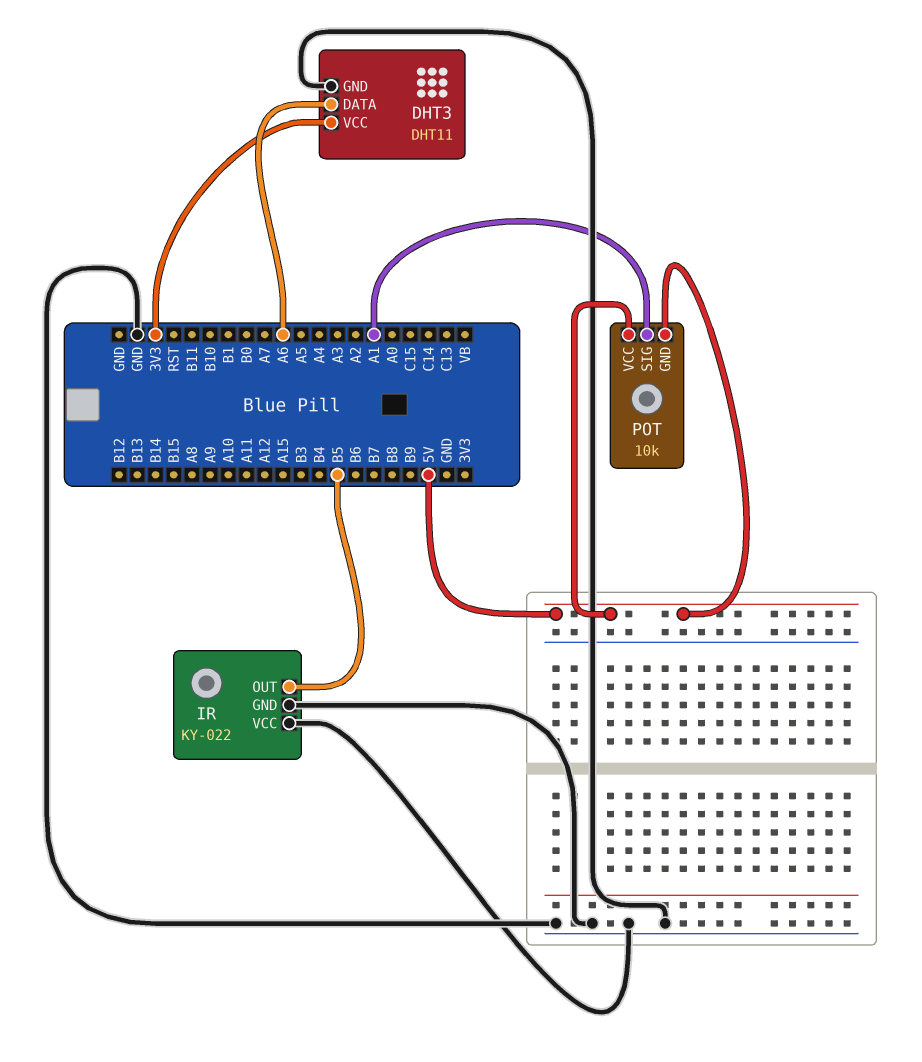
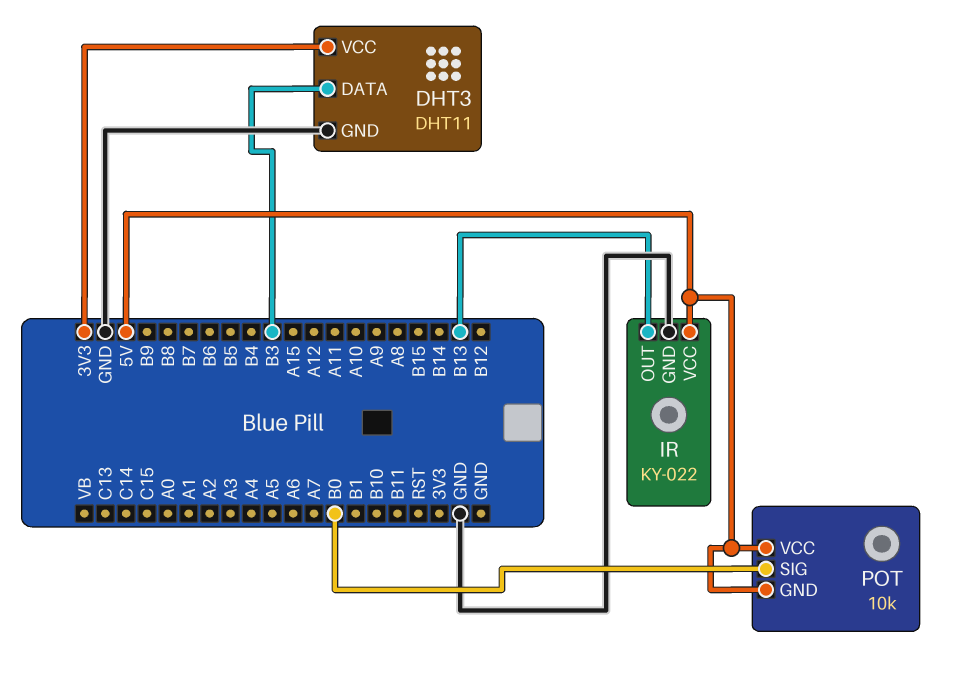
DHT3 pin DATA: A6 -> B3
IR pin OUT: B5 -> B13
IR pin VCC: GND -> 5V
POT pin SIG: A1 -> B0

